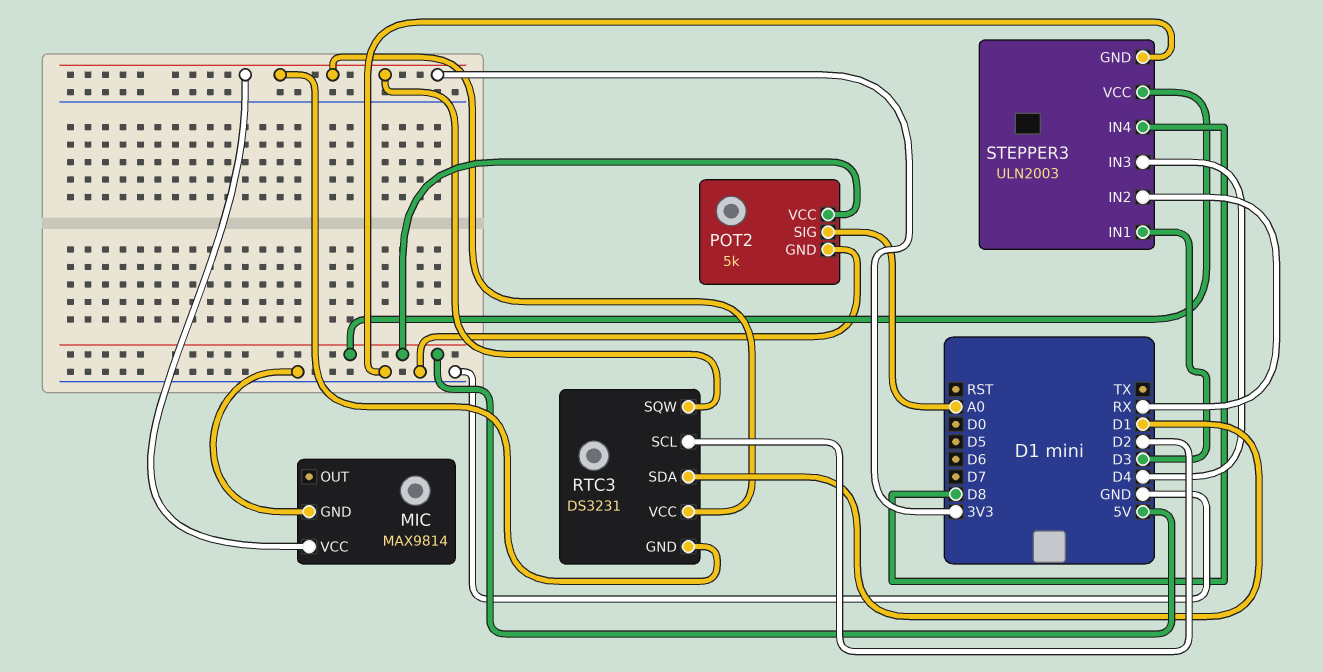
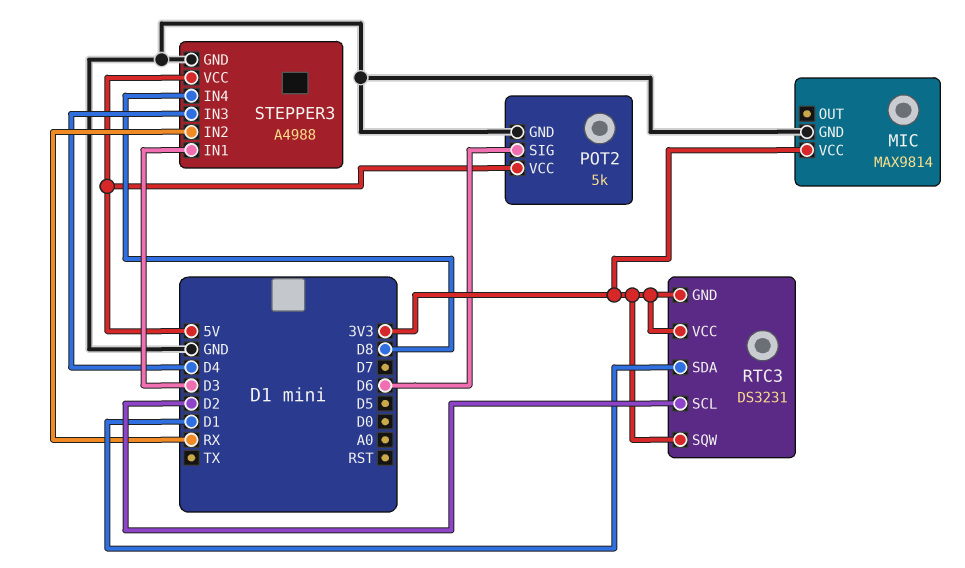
POT2 pin SIG: A0 -> D6
STEPPER3: ULN2003 -> A4988

